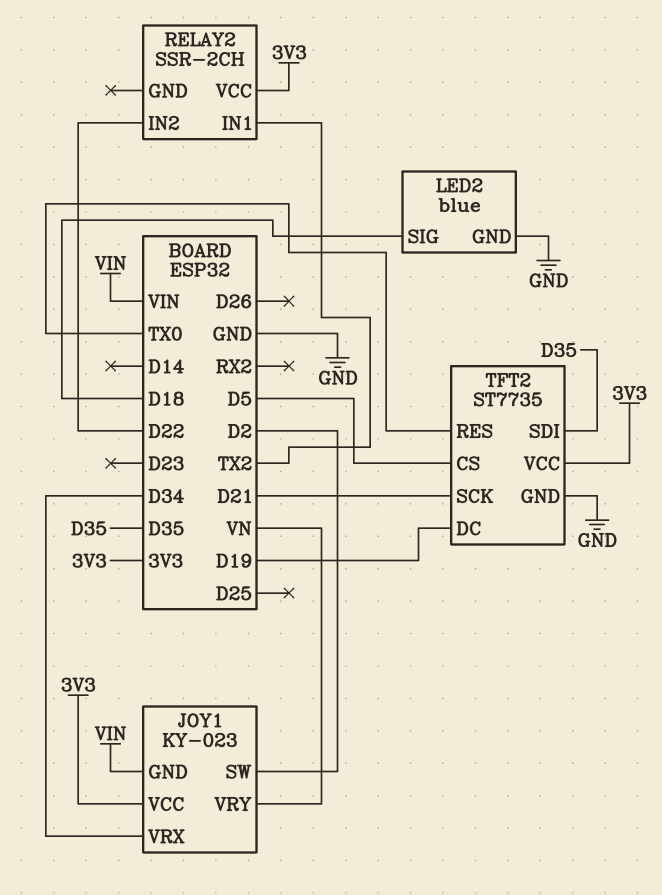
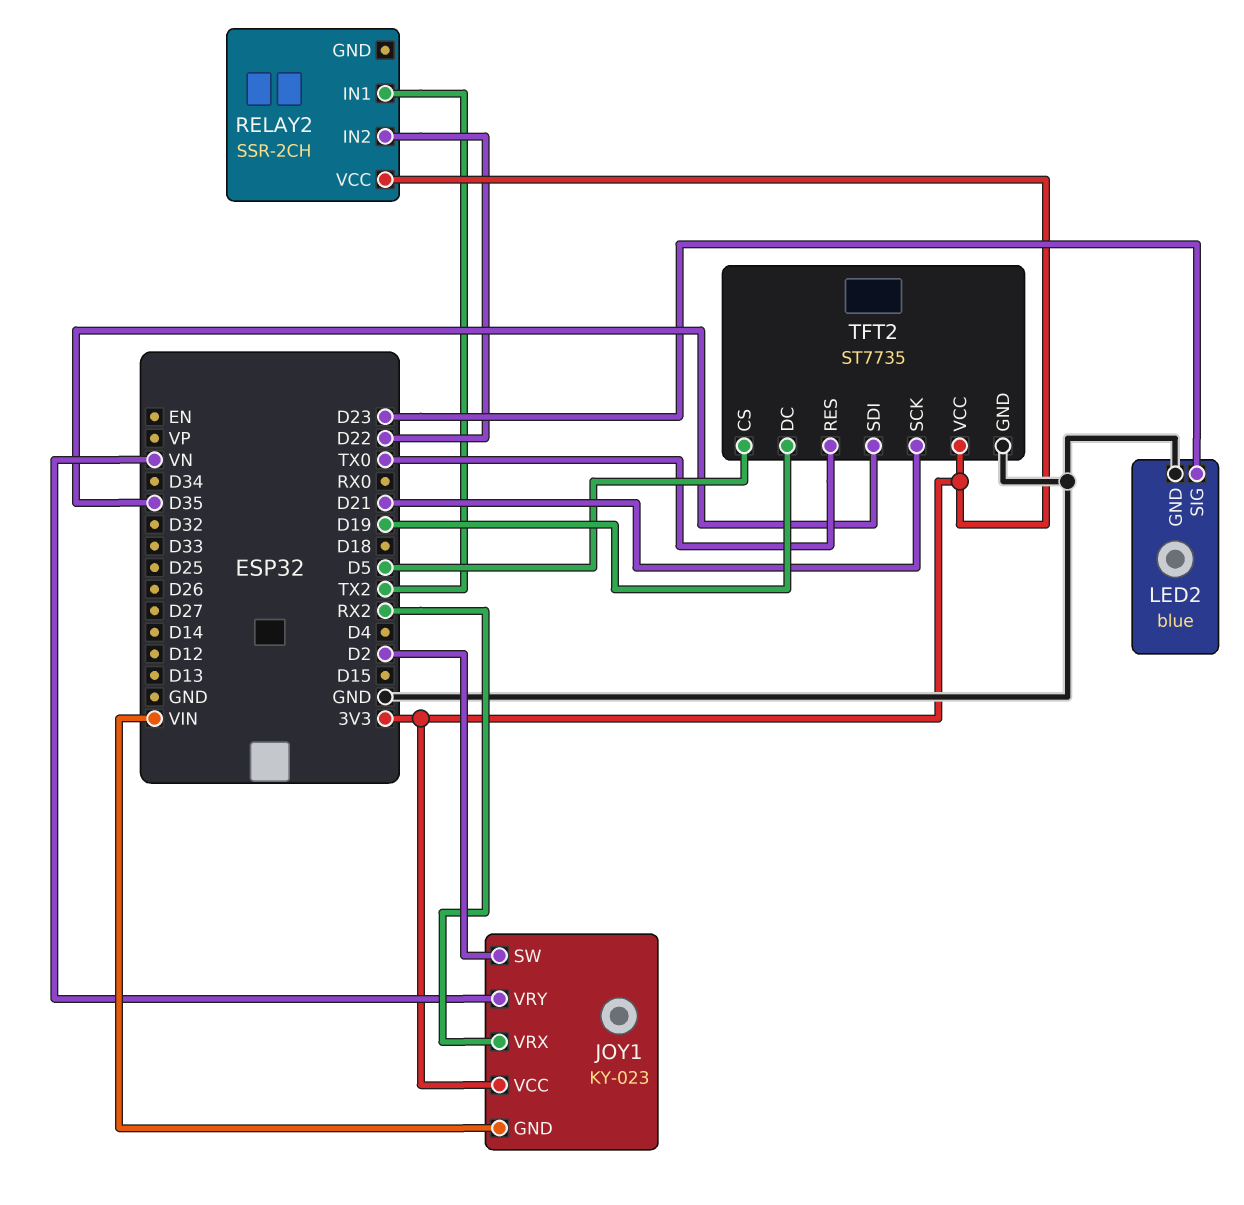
JOY1 pin VRX: D34 -> RX2
LED2 pin SIG: D18 -> D23

